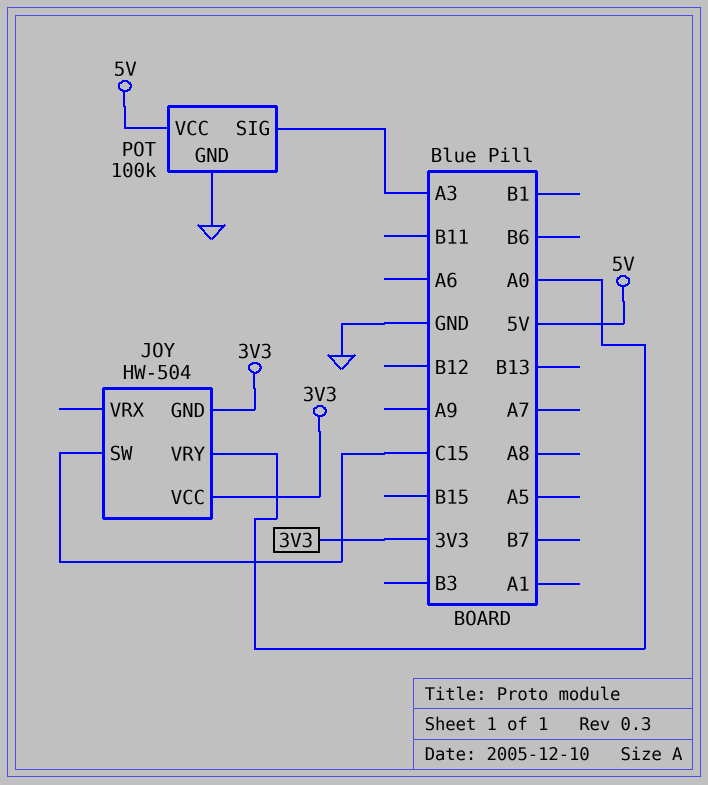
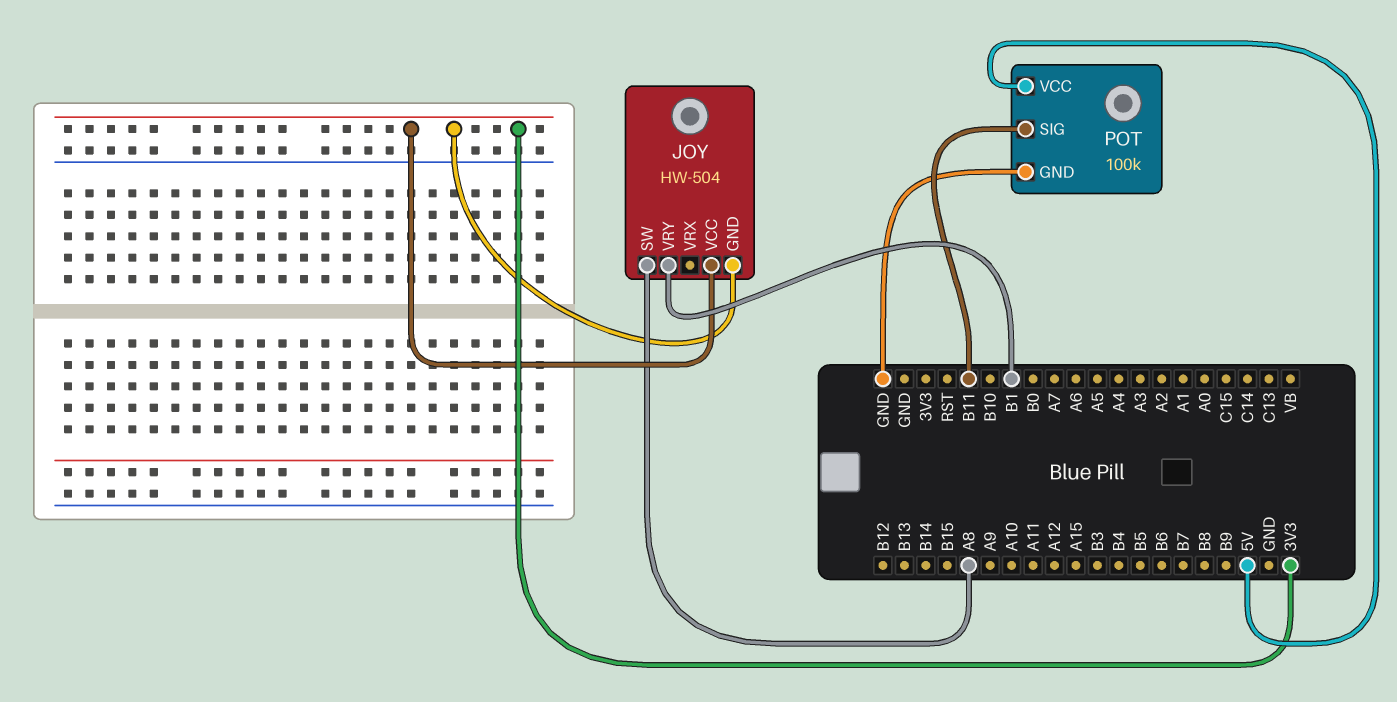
JOY pin SW: C15 -> A8
JOY pin VRY: A0 -> B1
POT pin SIG: A3 -> B11

